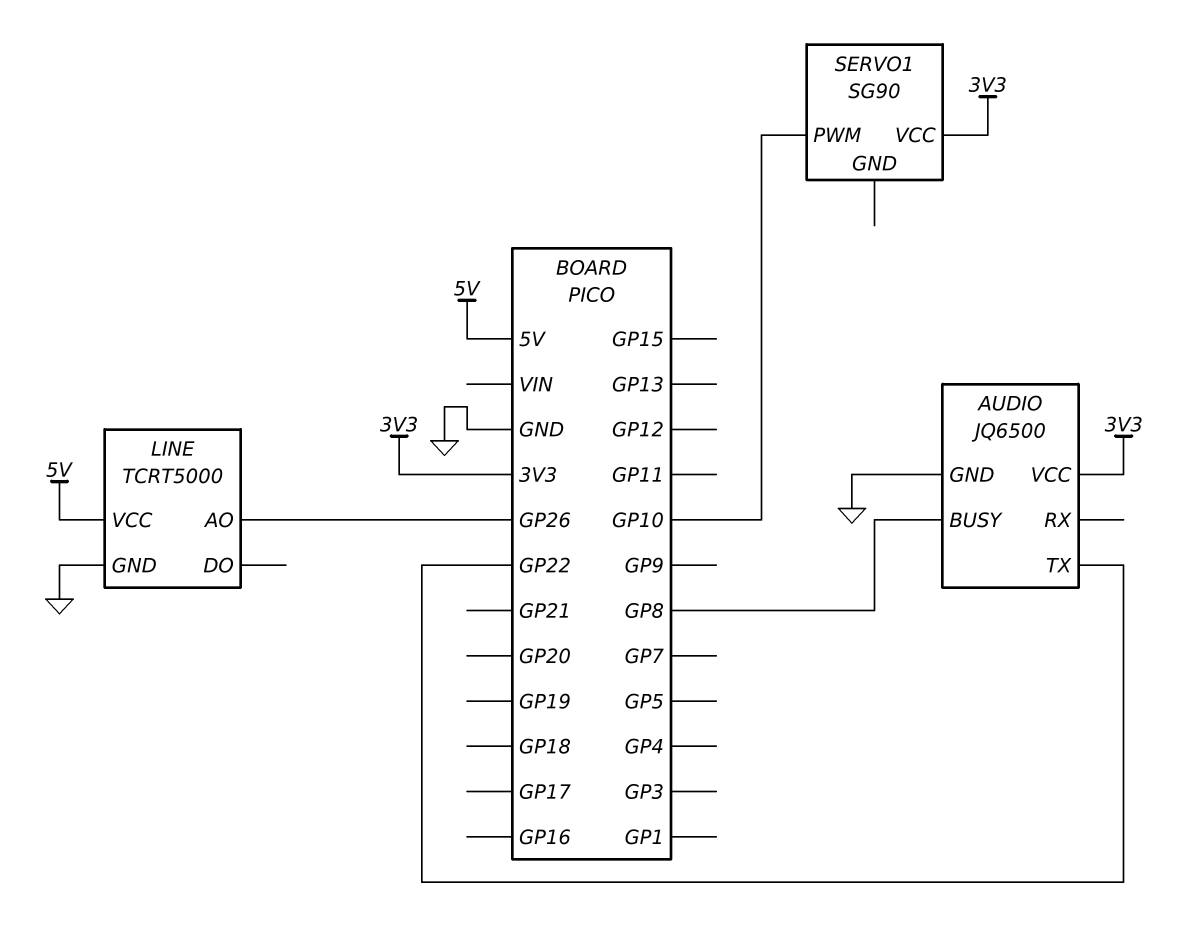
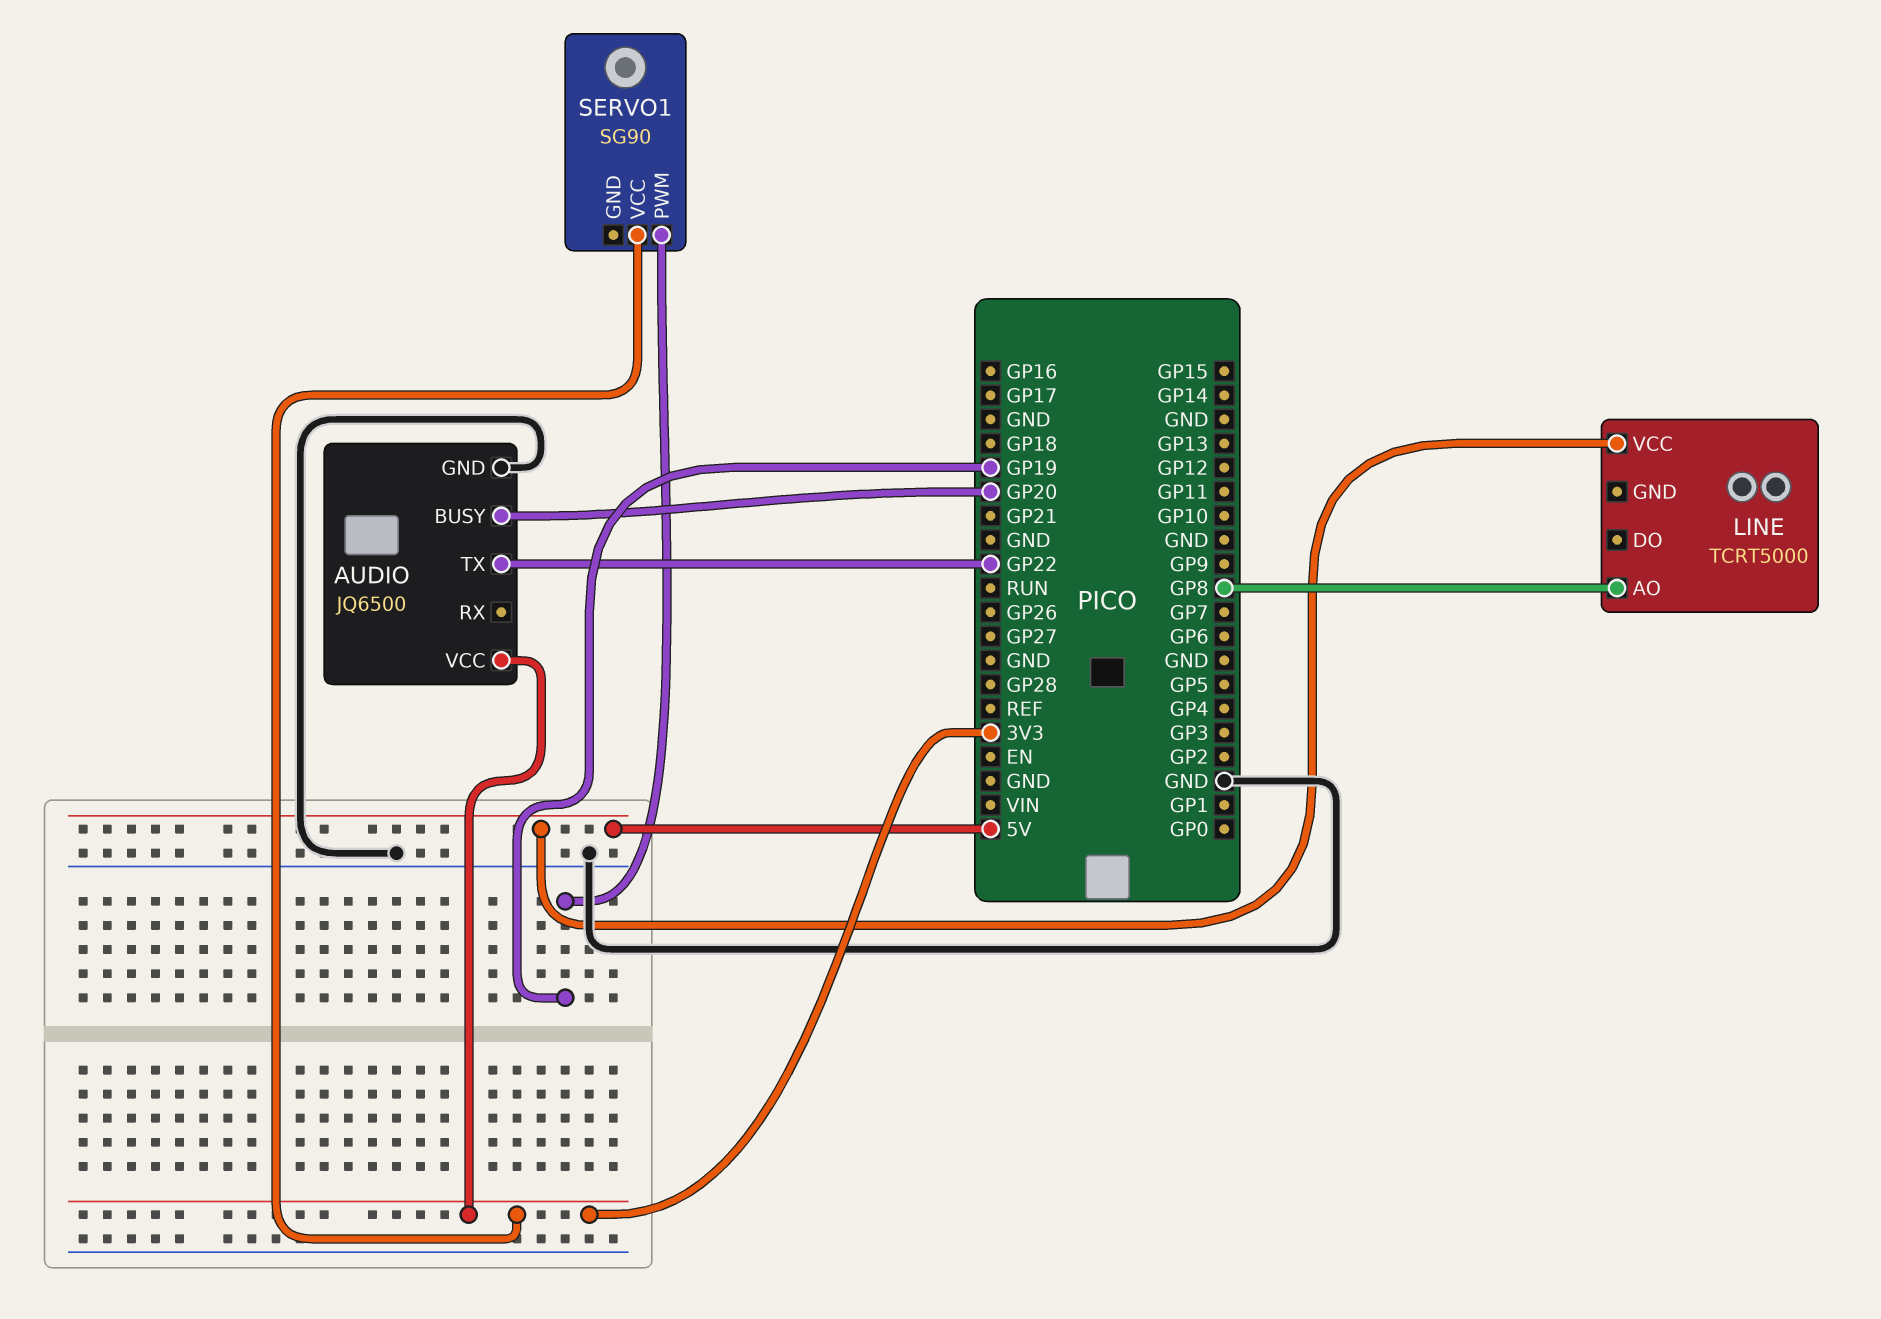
AUDIO pin BUSY: GP8 -> GP20
LINE pin AO: GP26 -> GP8
LINE pin GND: GND -> none
SERVO1 pin PWM: GP10 -> GP19

